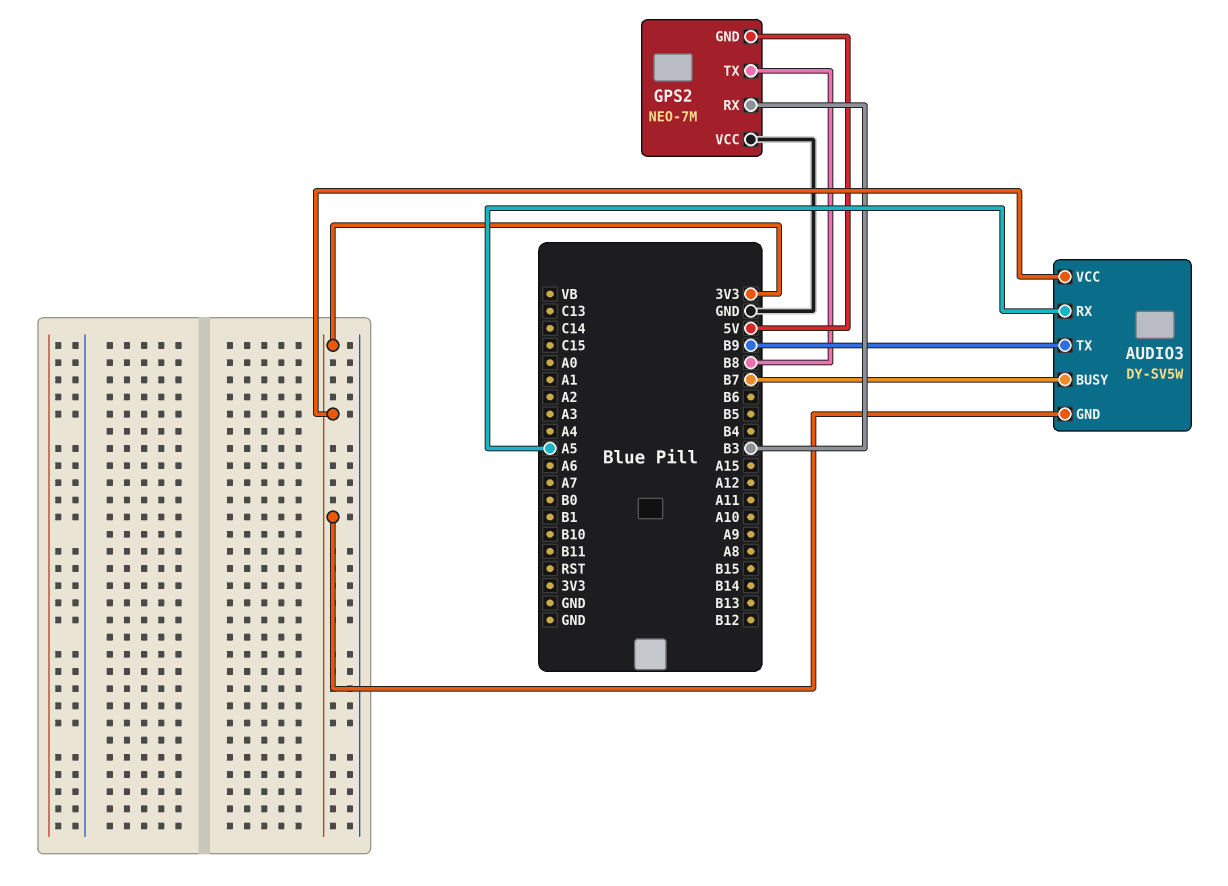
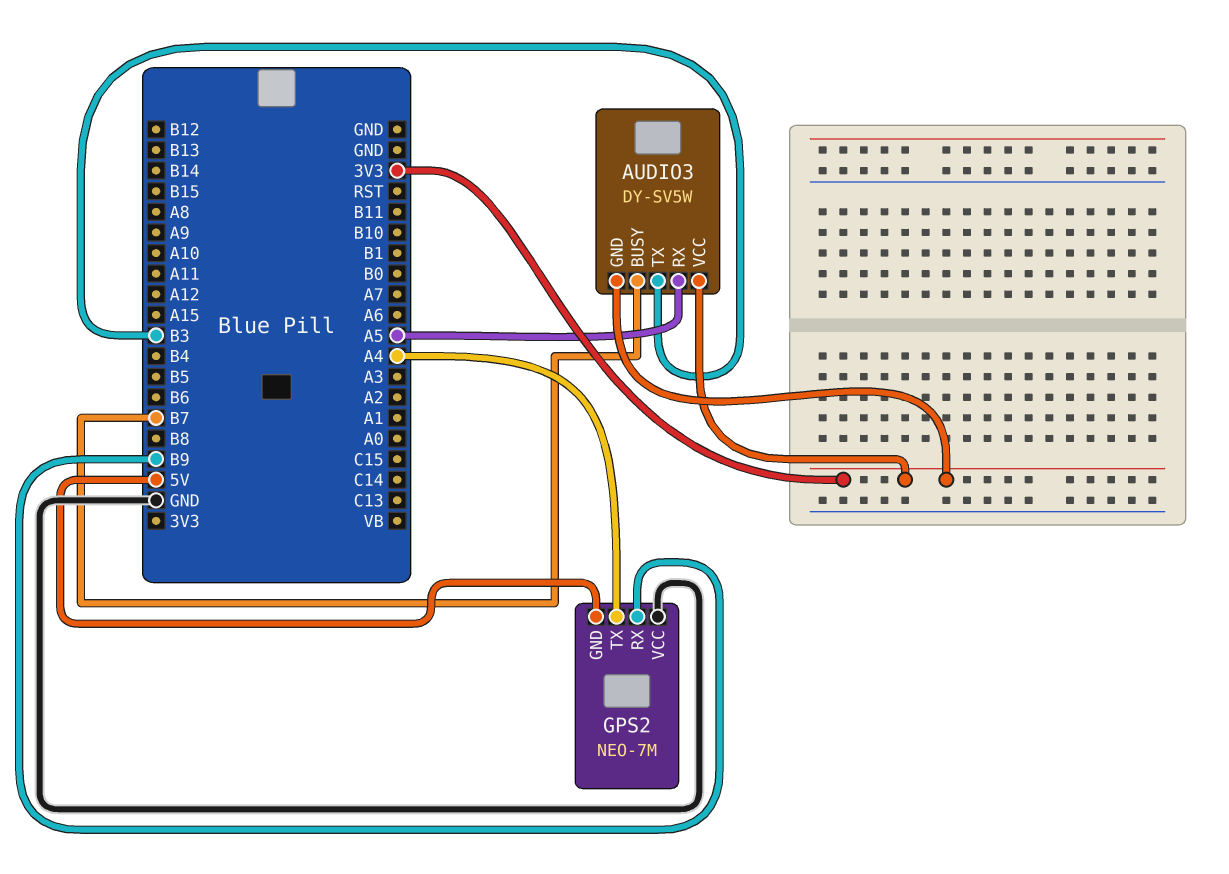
AUDIO3 pin TX: B9 -> B3
GPS2 pin RX: B3 -> B9
GPS2 pin TX: B8 -> A4

